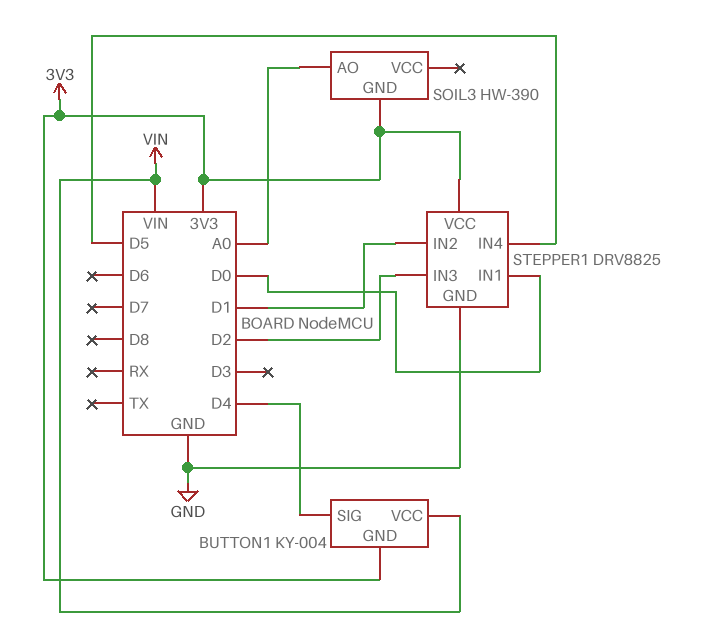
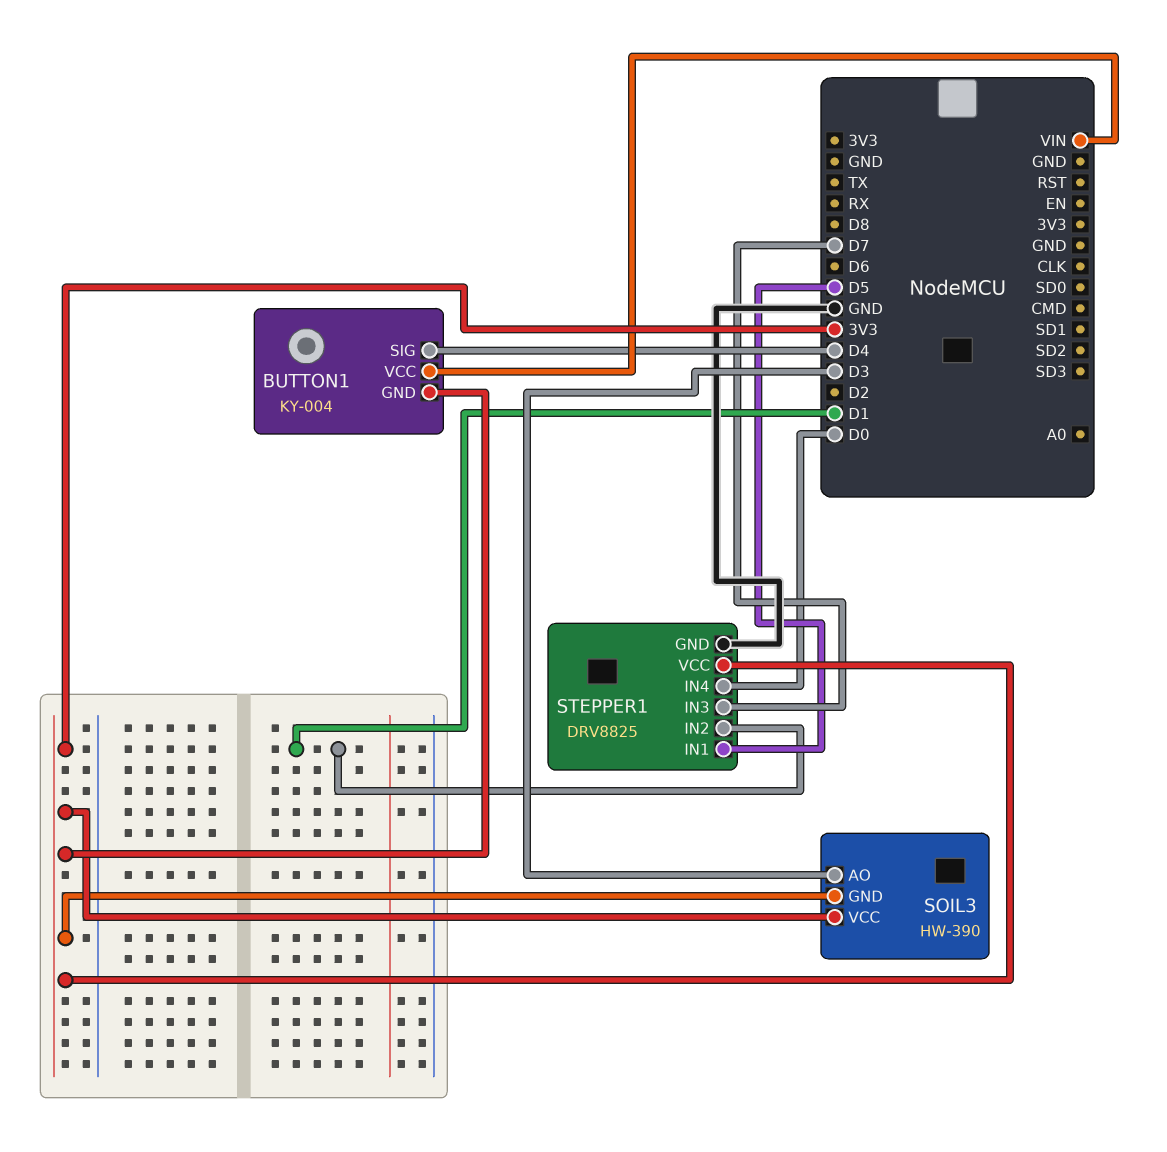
SOIL3 pin AO: A0 -> D3
SOIL3 pin VCC: none -> 3V3
STEPPER1 pin IN1: D0 -> D5
STEPPER1 pin IN3: D2 -> D7
STEPPER1 pin IN4: D5 -> D0

